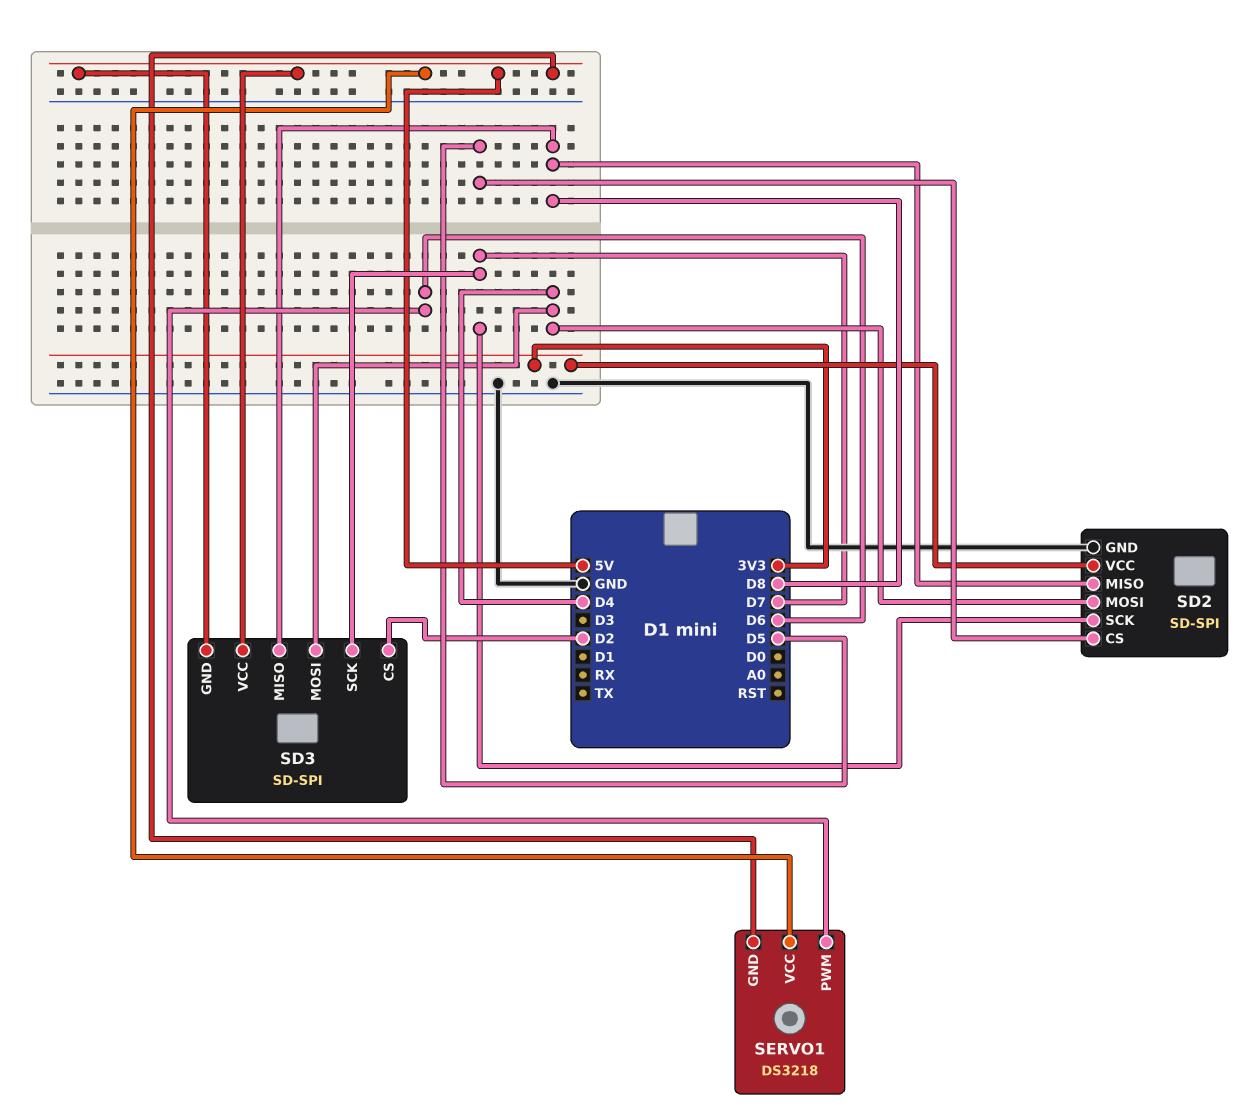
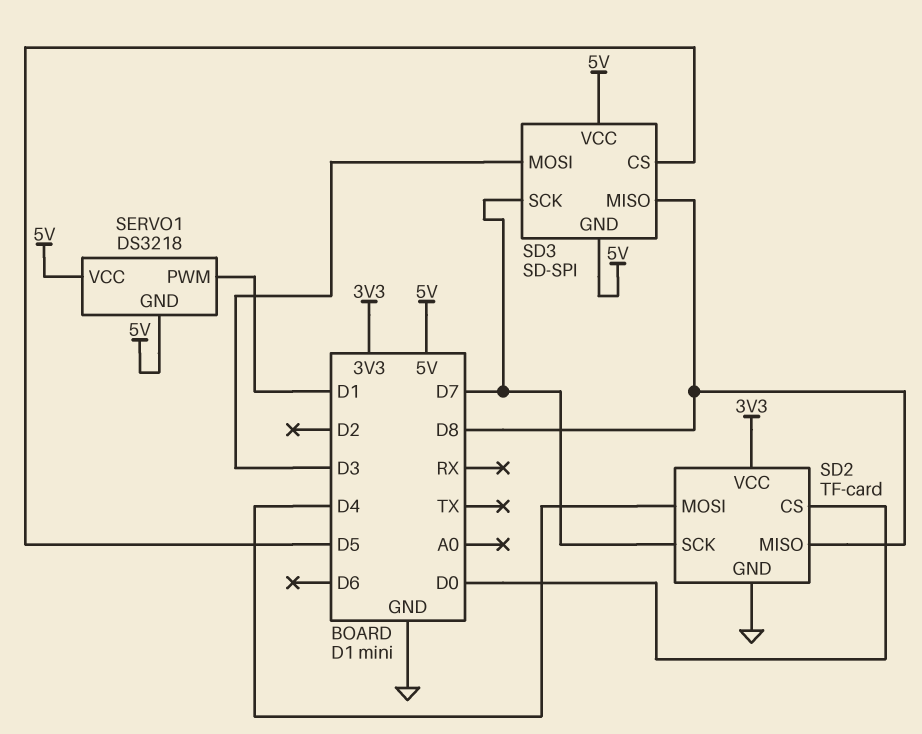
SD2: SD-SPI -> TF-card
SD2 pin CS: D5 -> D0
SD3 pin CS: D2 -> D5
SD3 pin MOSI: D4 -> D3
SERVO1 pin PWM: D6 -> D1

